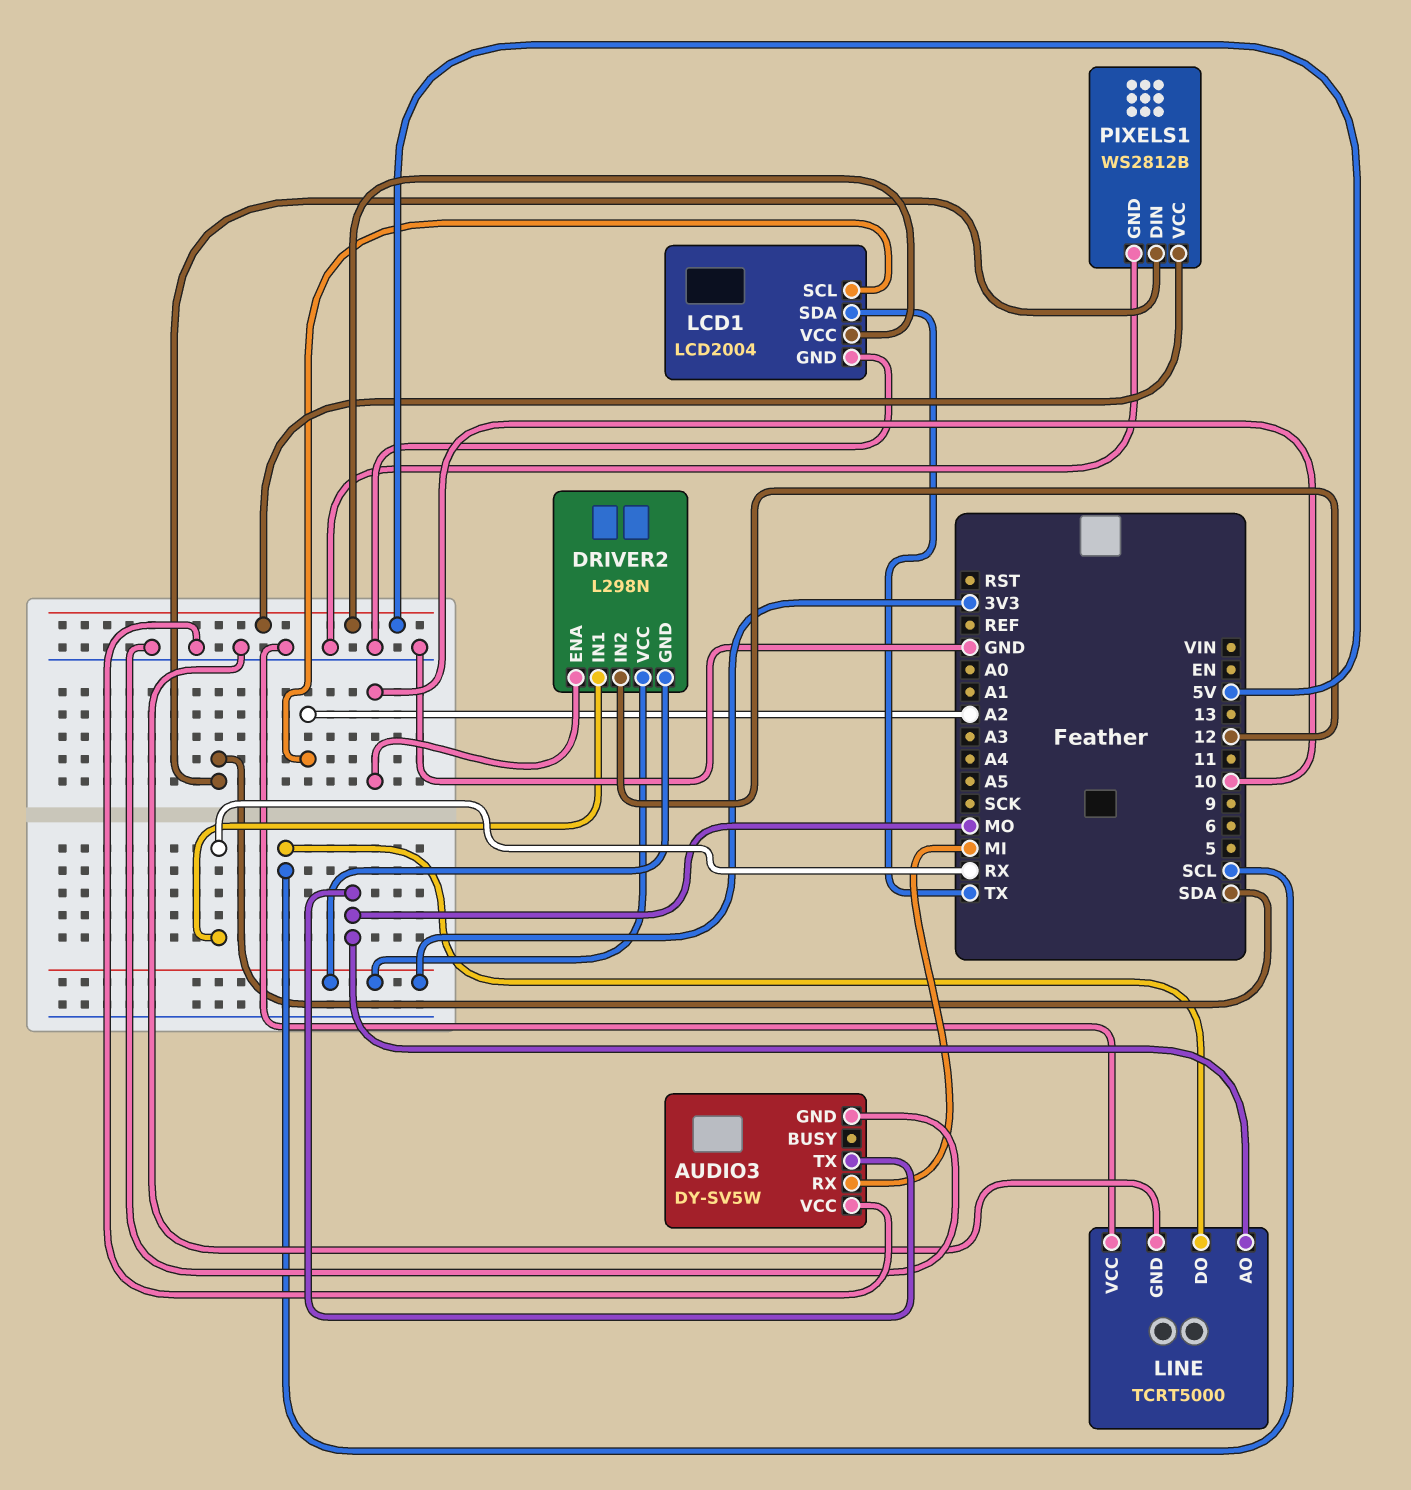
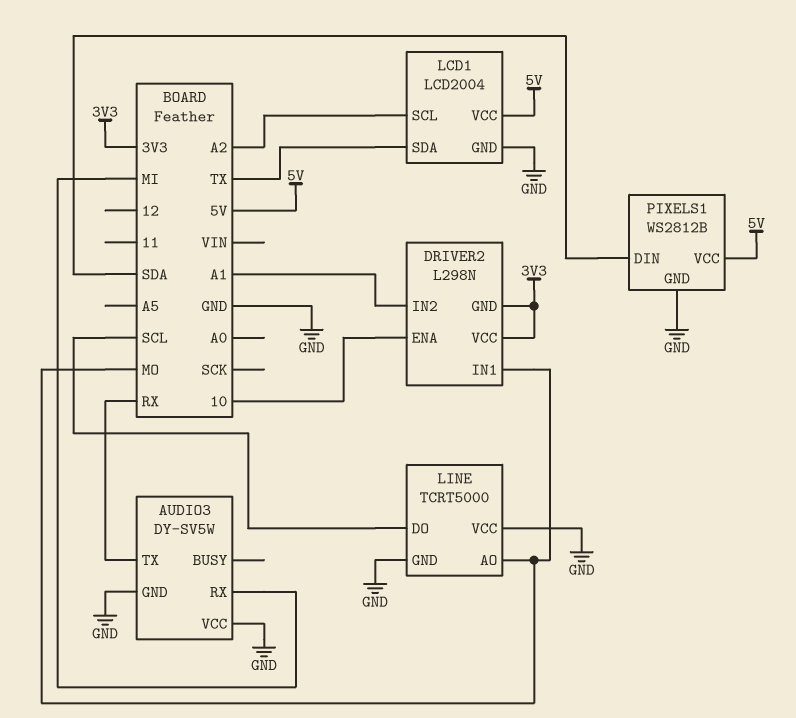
AUDIO3 pin TX: MO -> RX
DRIVER2 pin IN1: RX -> MO
DRIVER2 pin IN2: 12 -> A1

